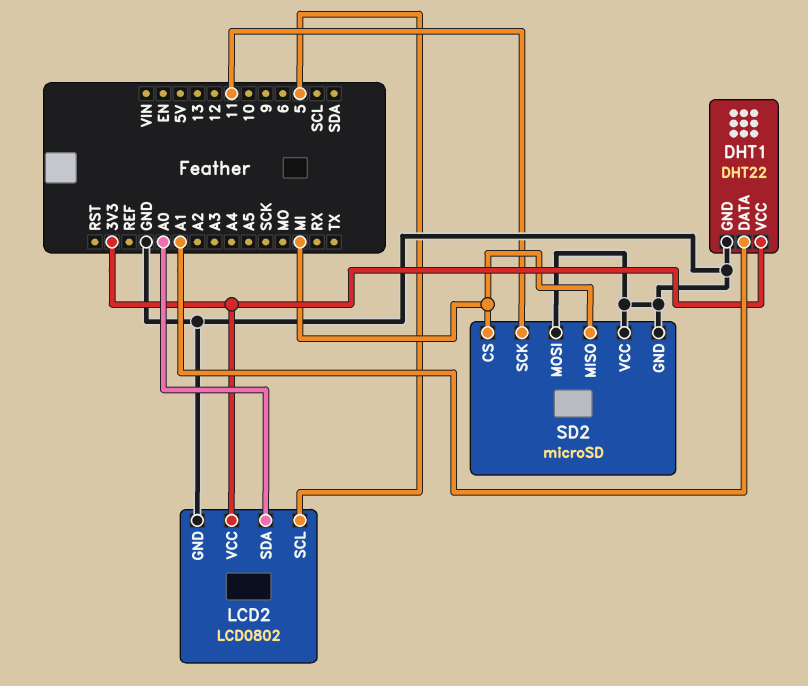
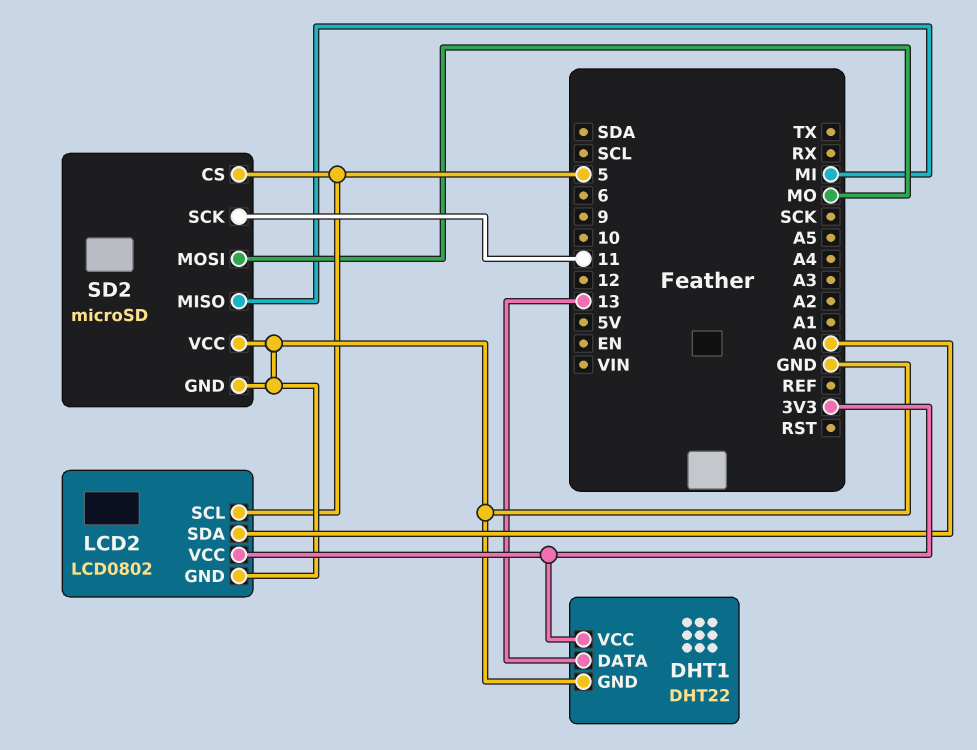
DHT1 pin DATA: A1 -> 13
SD2 pin CS: MI -> 5
SD2 pin MOSI: GND -> MO

